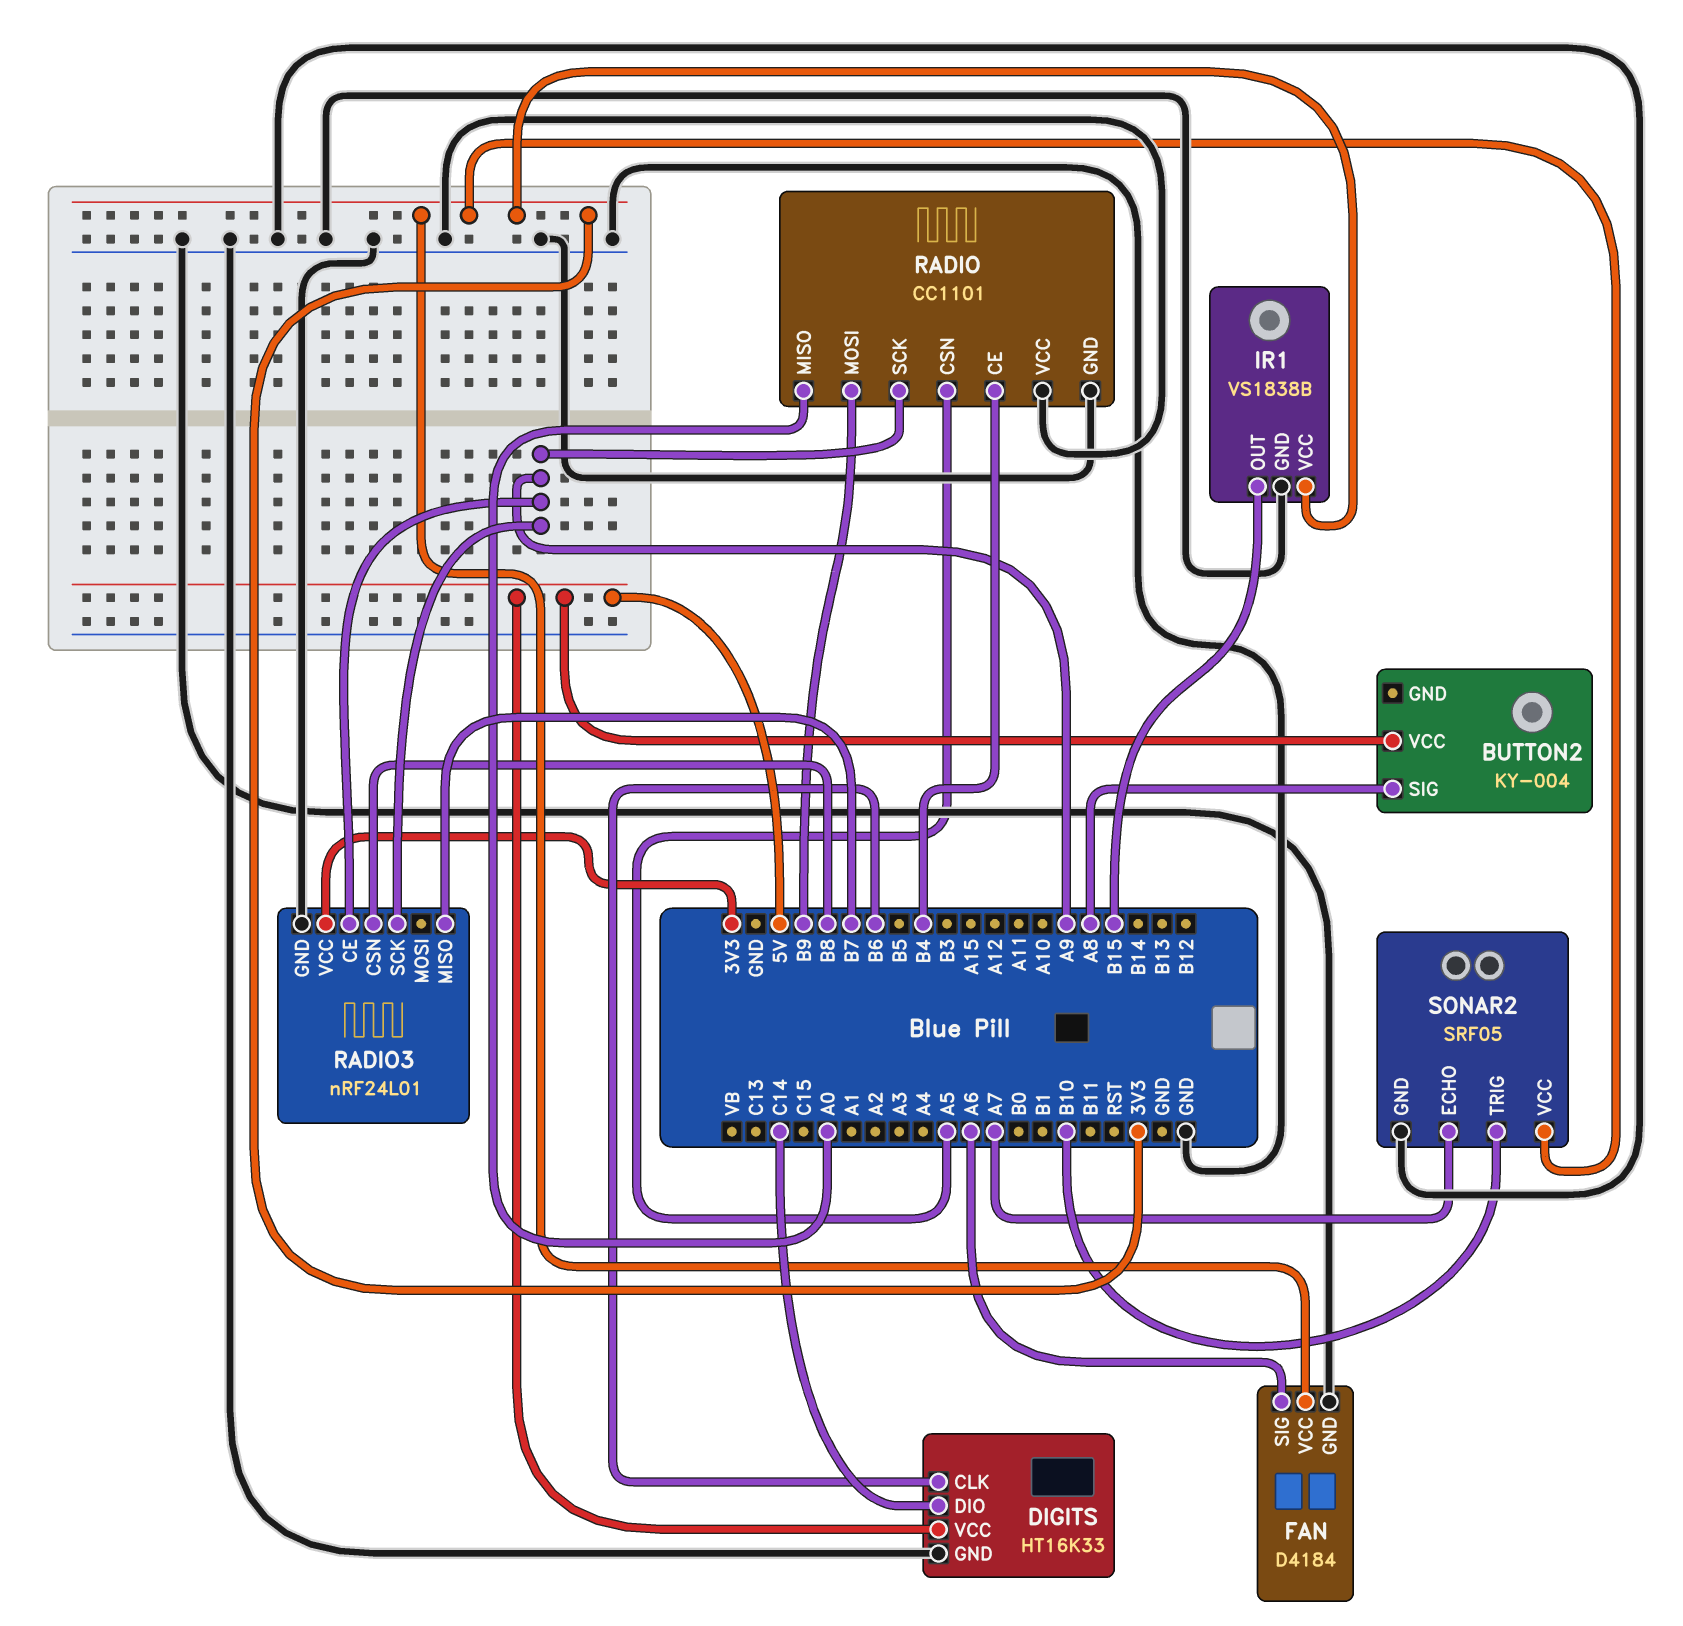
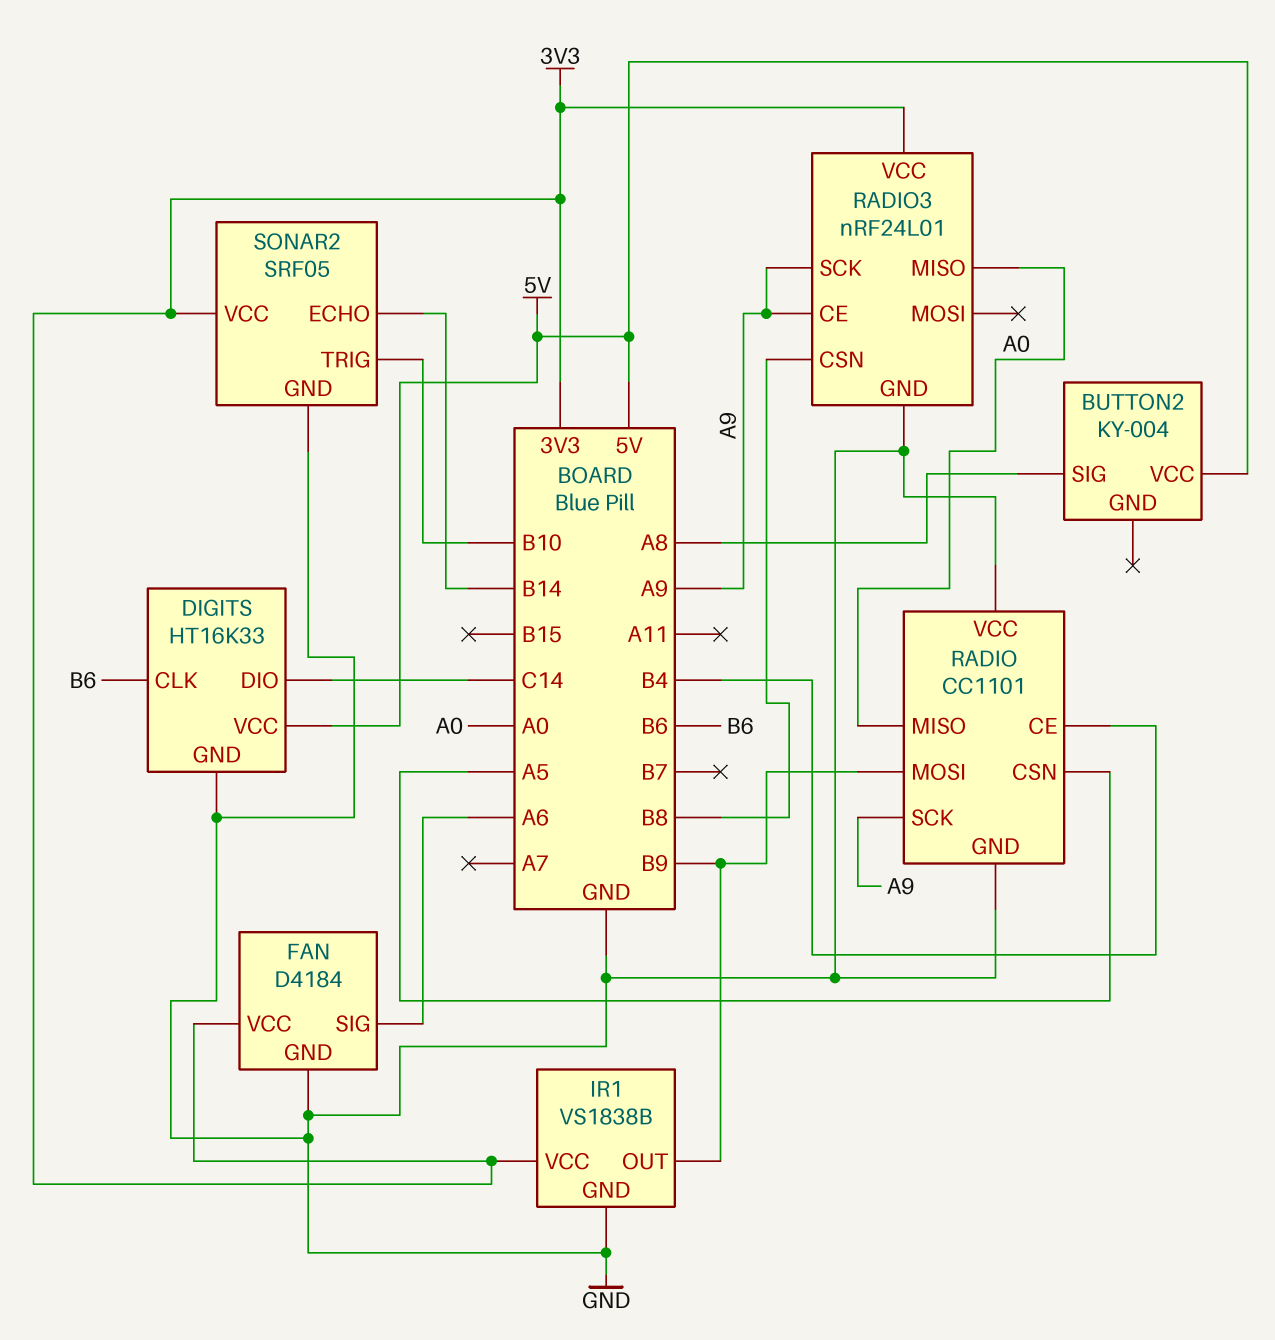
IR1 pin OUT: B15 -> B9
RADIO3 pin MISO: B7 -> A0
SONAR2 pin ECHO: A7 -> B14

